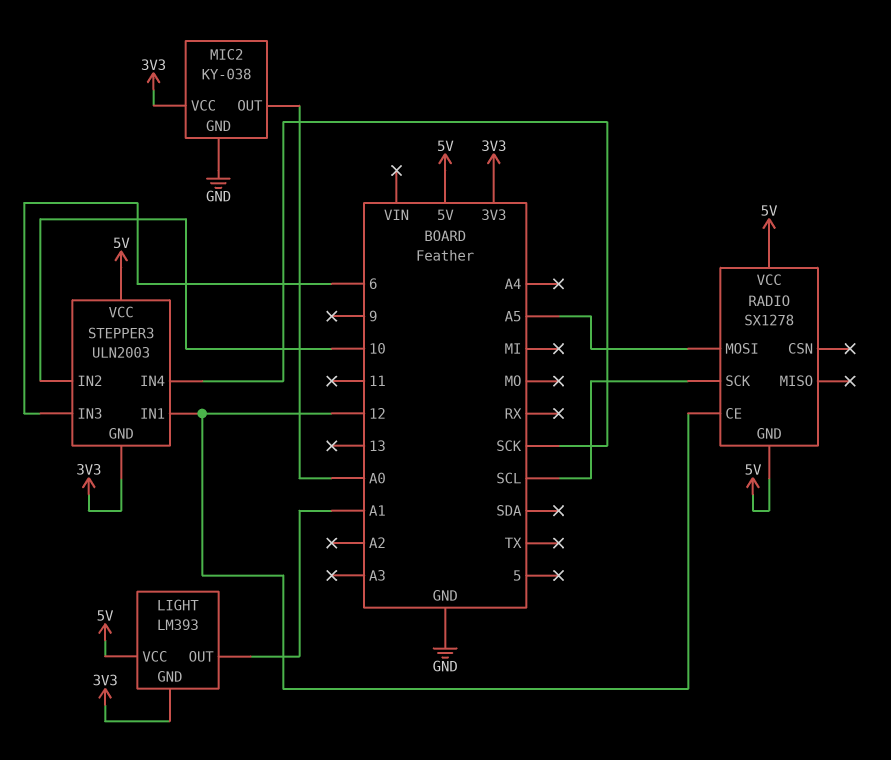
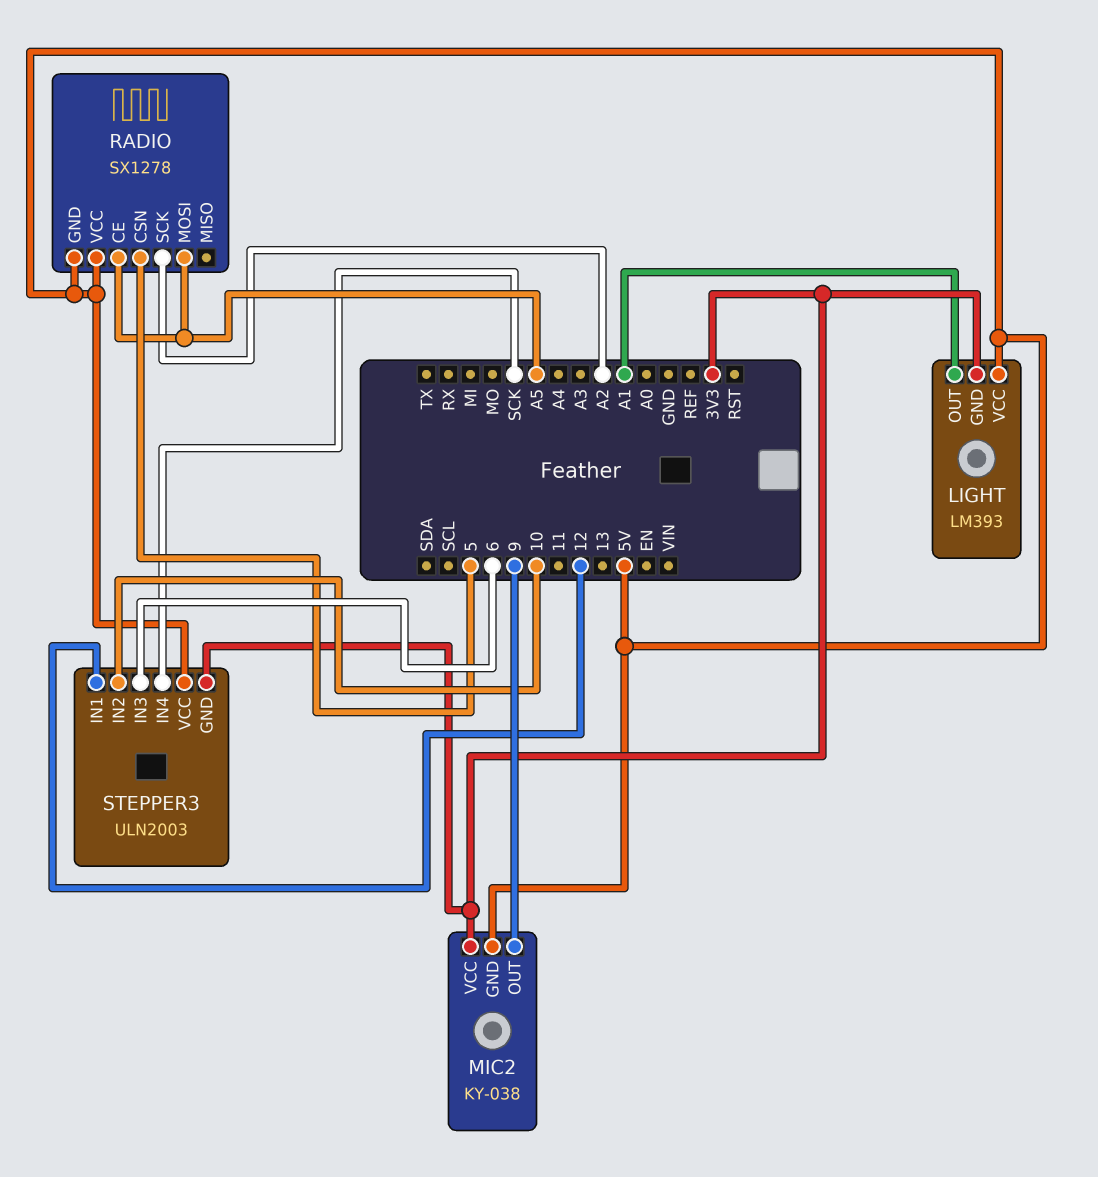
MIC2 pin GND: GND -> 5V
MIC2 pin OUT: A0 -> 9
RADIO pin CE: 12 -> A5
RADIO pin CSN: none -> 5
RADIO pin SCK: SCL -> A2

